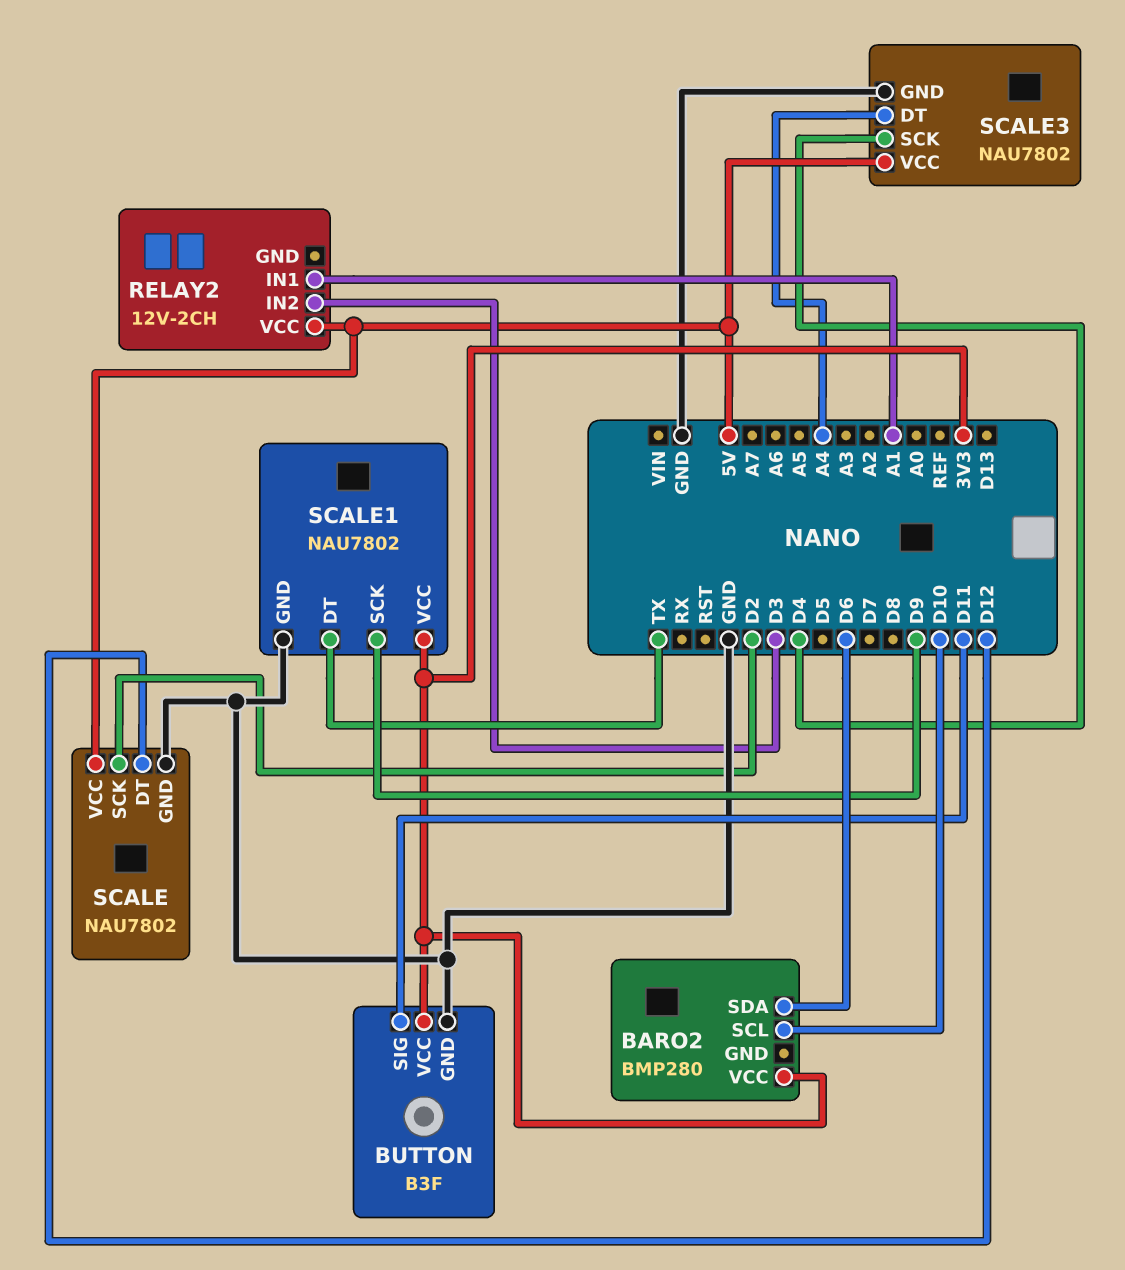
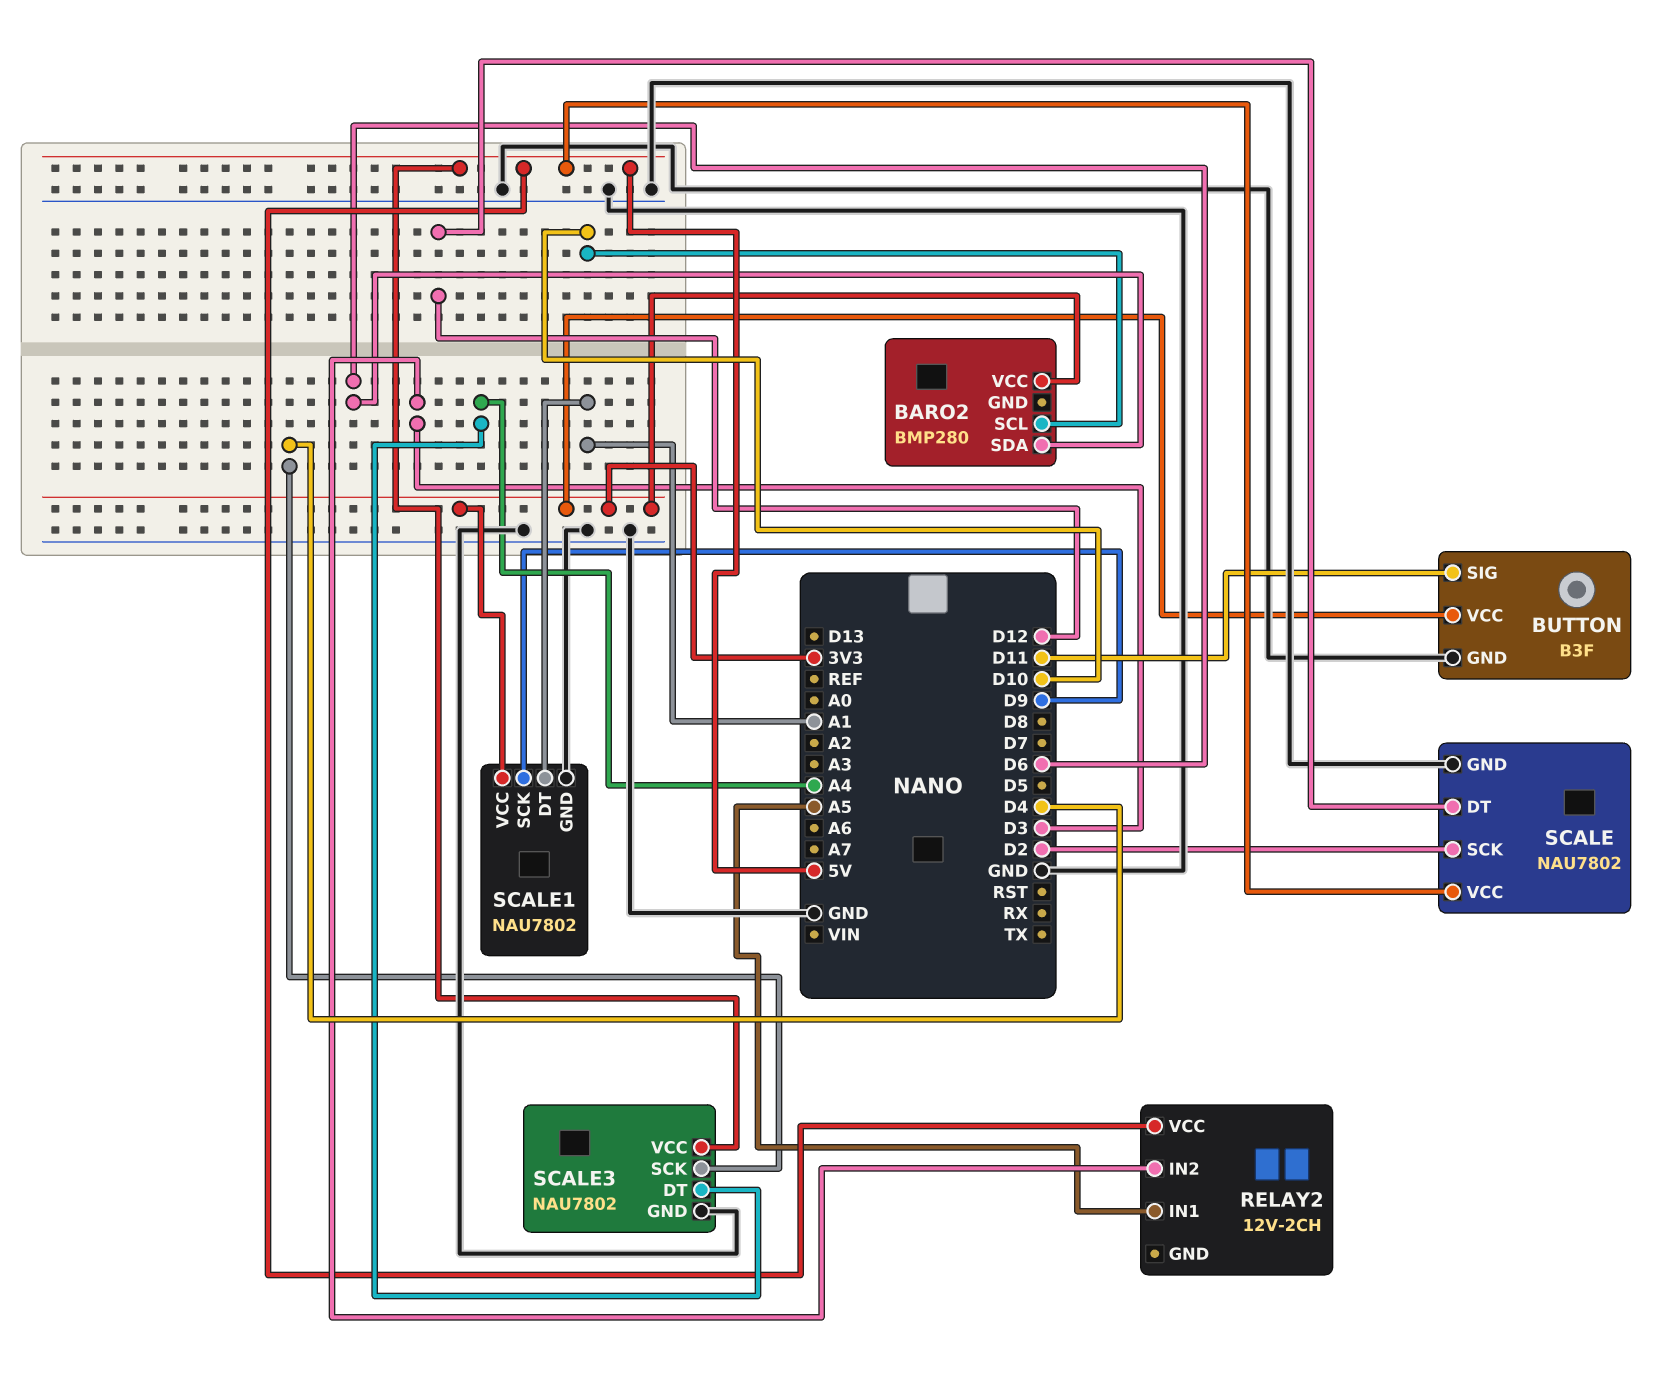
RELAY2 pin IN1: A1 -> A5
SCALE1 pin DT: TX -> A1

